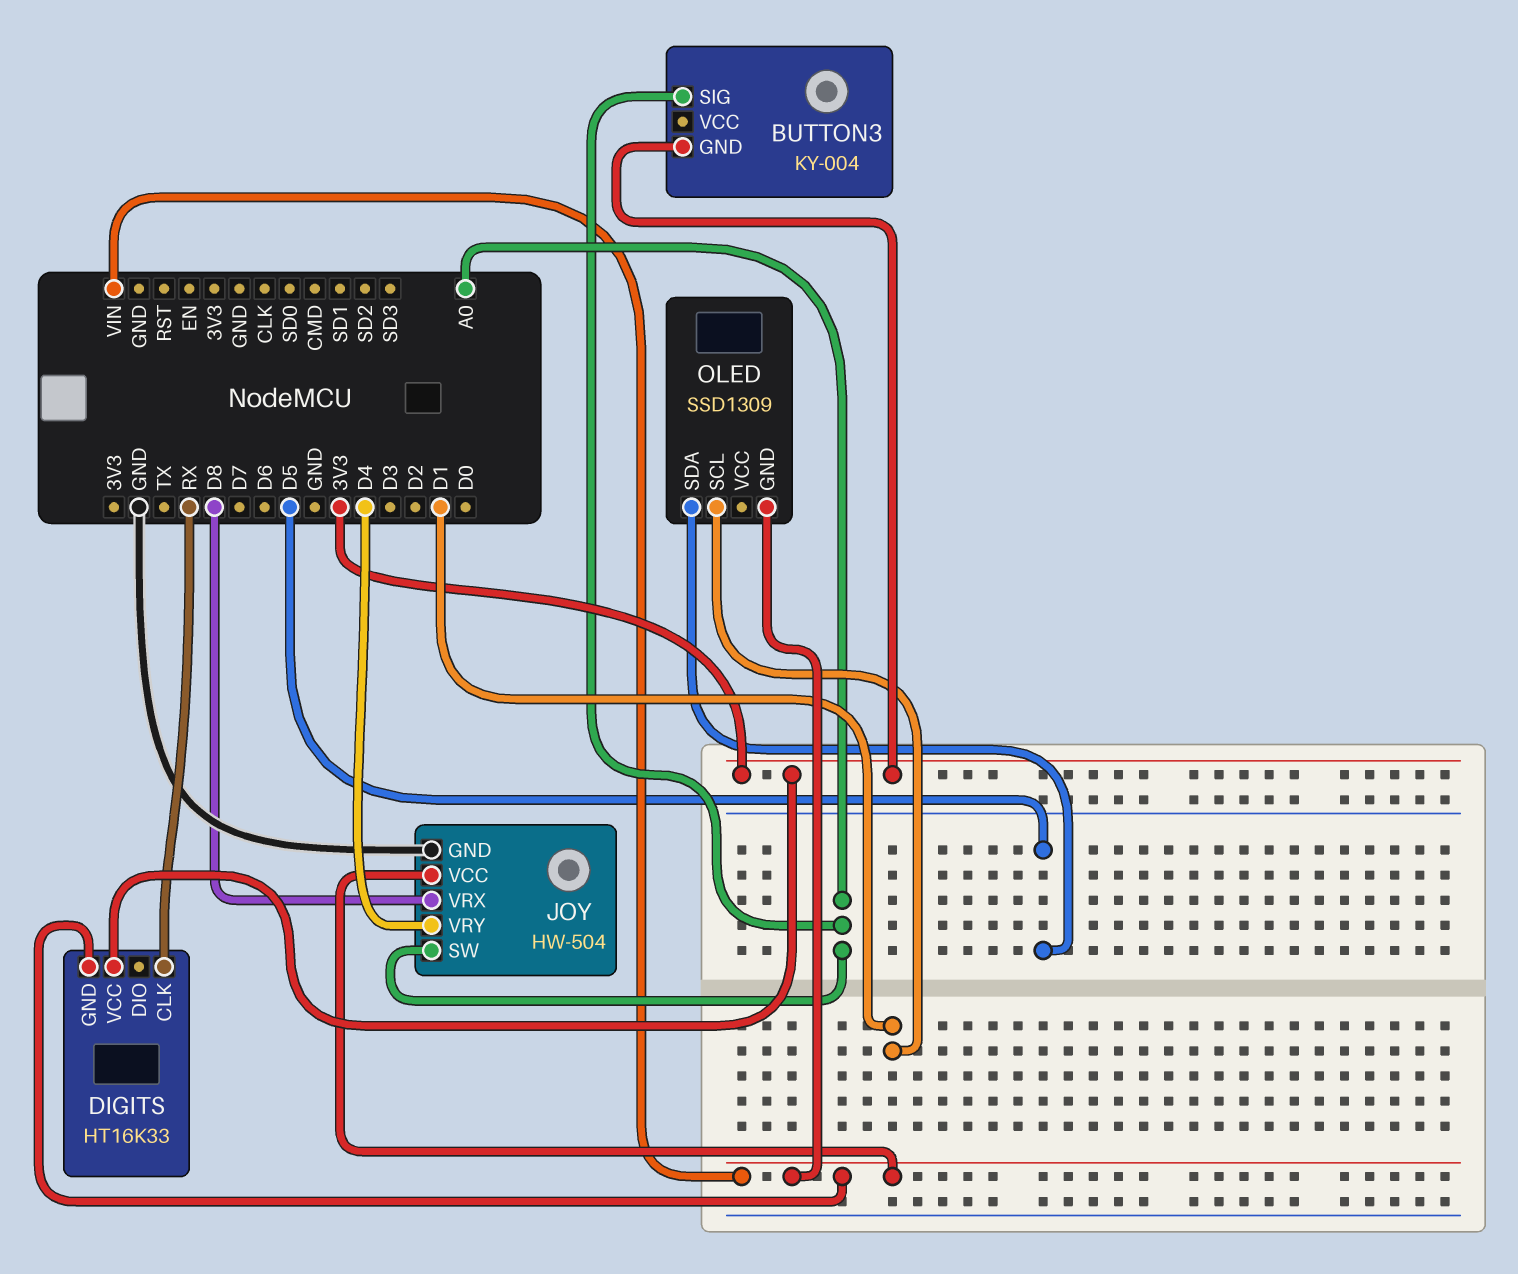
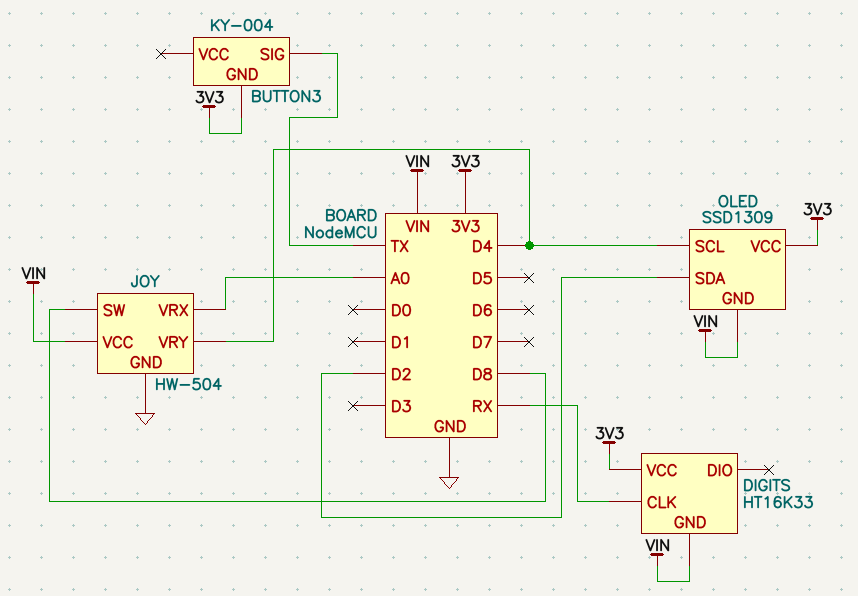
BUTTON3 pin SIG: A0 -> TX
JOY pin SW: A0 -> D8
JOY pin VRX: D8 -> A0
OLED pin SCL: D1 -> D4
OLED pin SDA: D5 -> D2
OLED pin VCC: none -> 3V3

